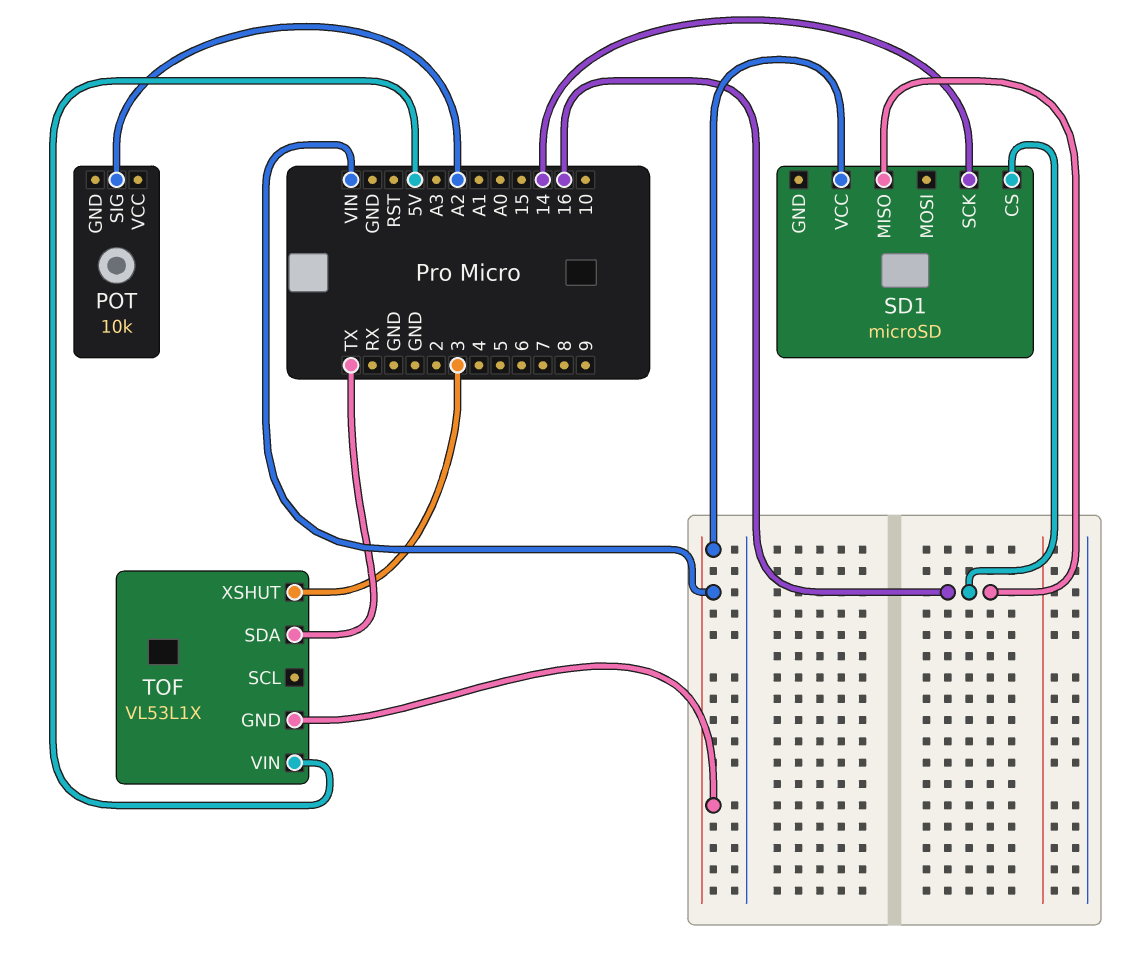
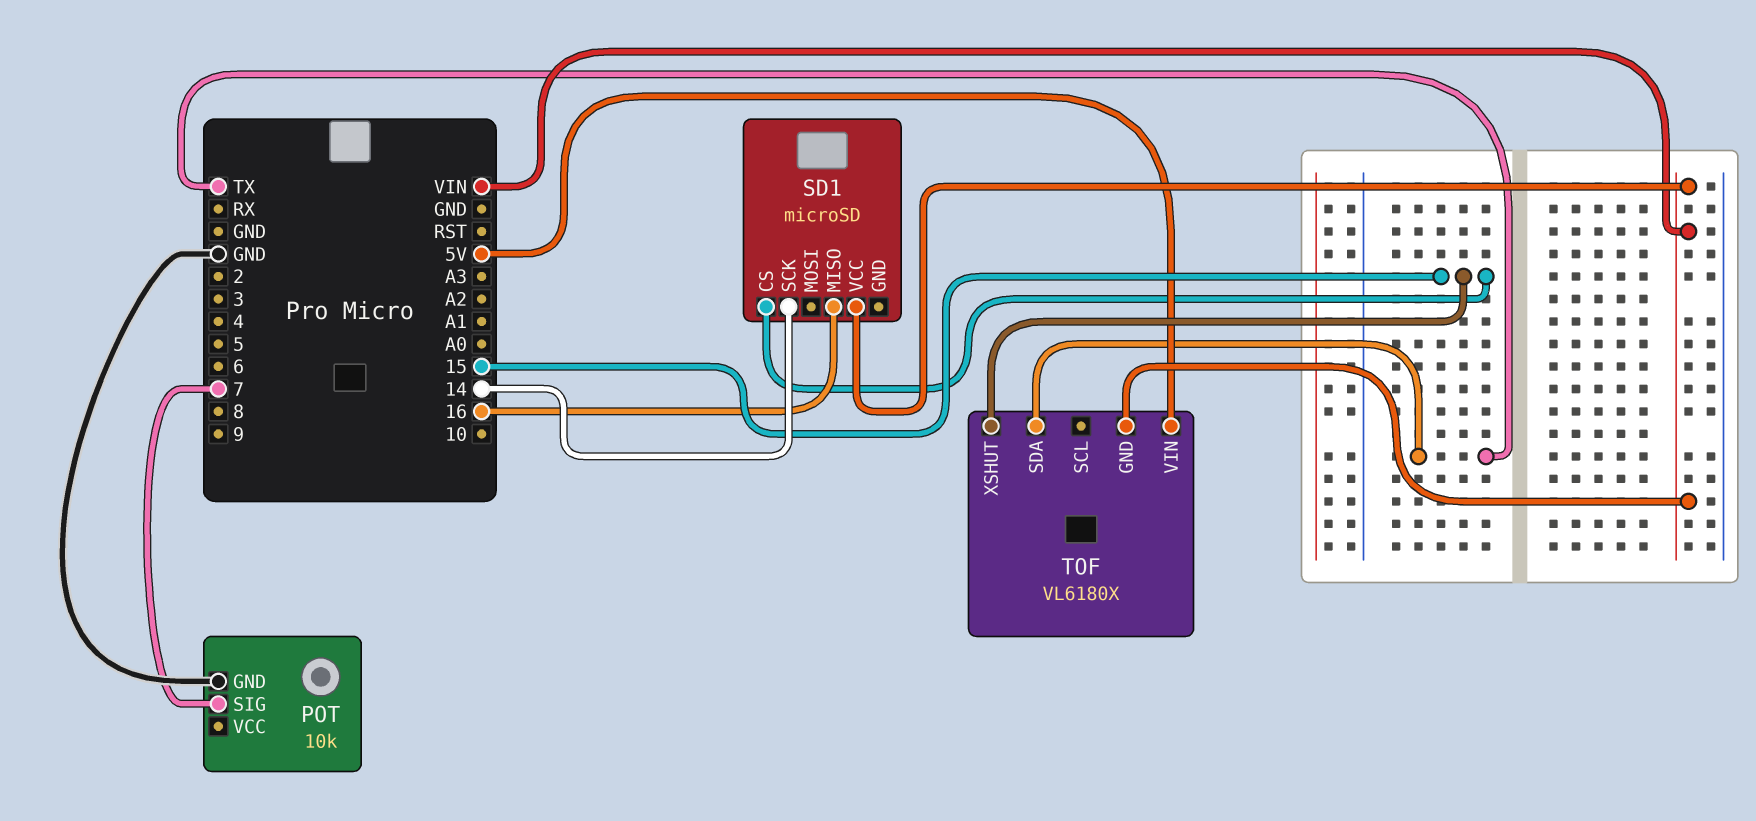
POT pin GND: none -> GND
POT pin SIG: A2 -> 7
SD1 pin CS: 16 -> 15
TOF: VL53L1X -> VL6180X
TOF pin XSHUT: 3 -> 15

